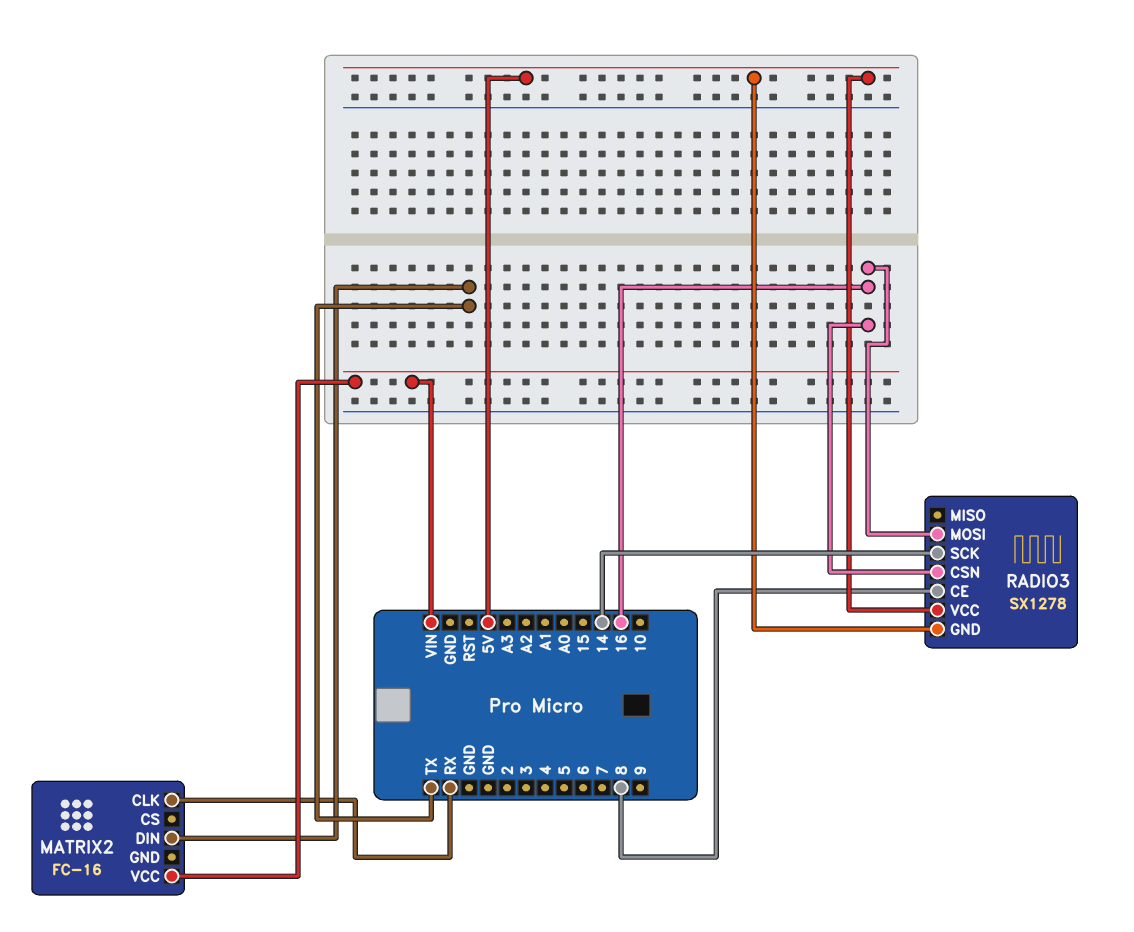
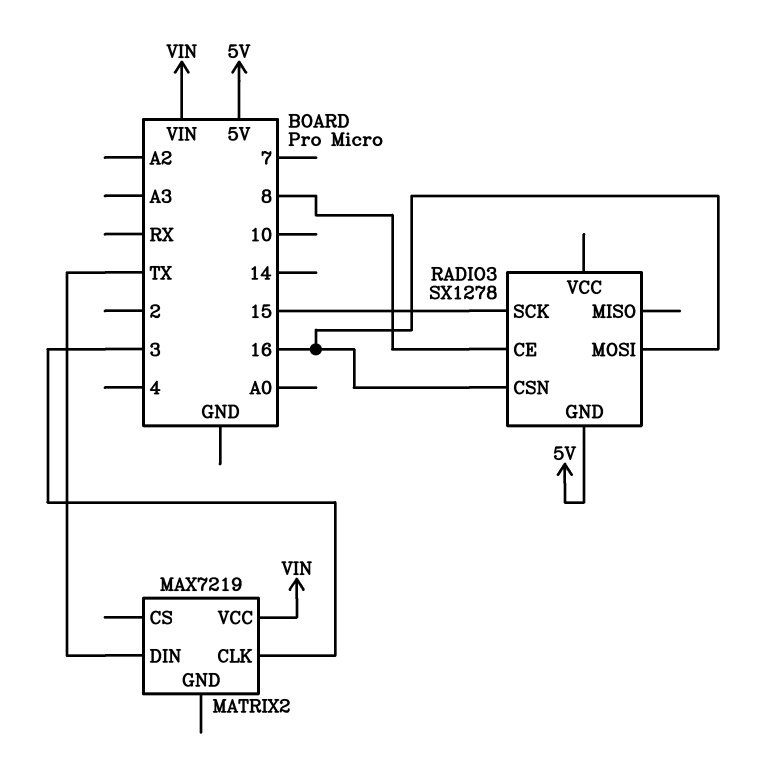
MATRIX2: FC-16 -> MAX7219
MATRIX2 pin CLK: RX -> 3
RADIO3 pin SCK: 14 -> 15
RADIO3 pin VCC: 5V -> none

